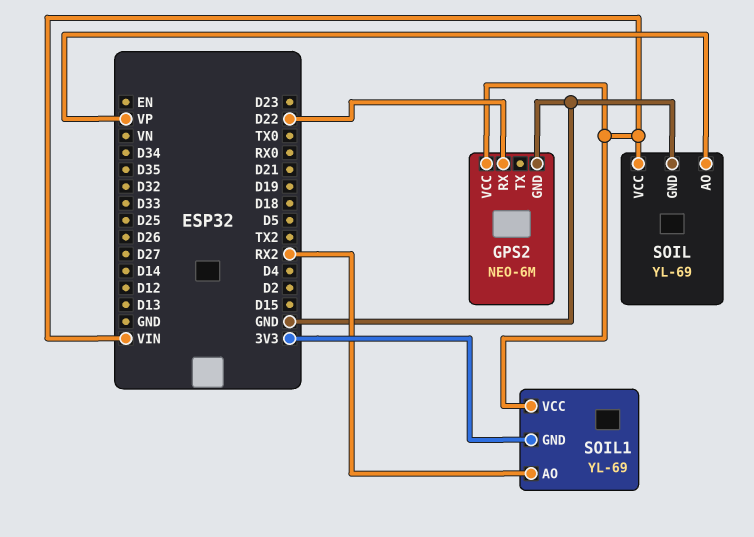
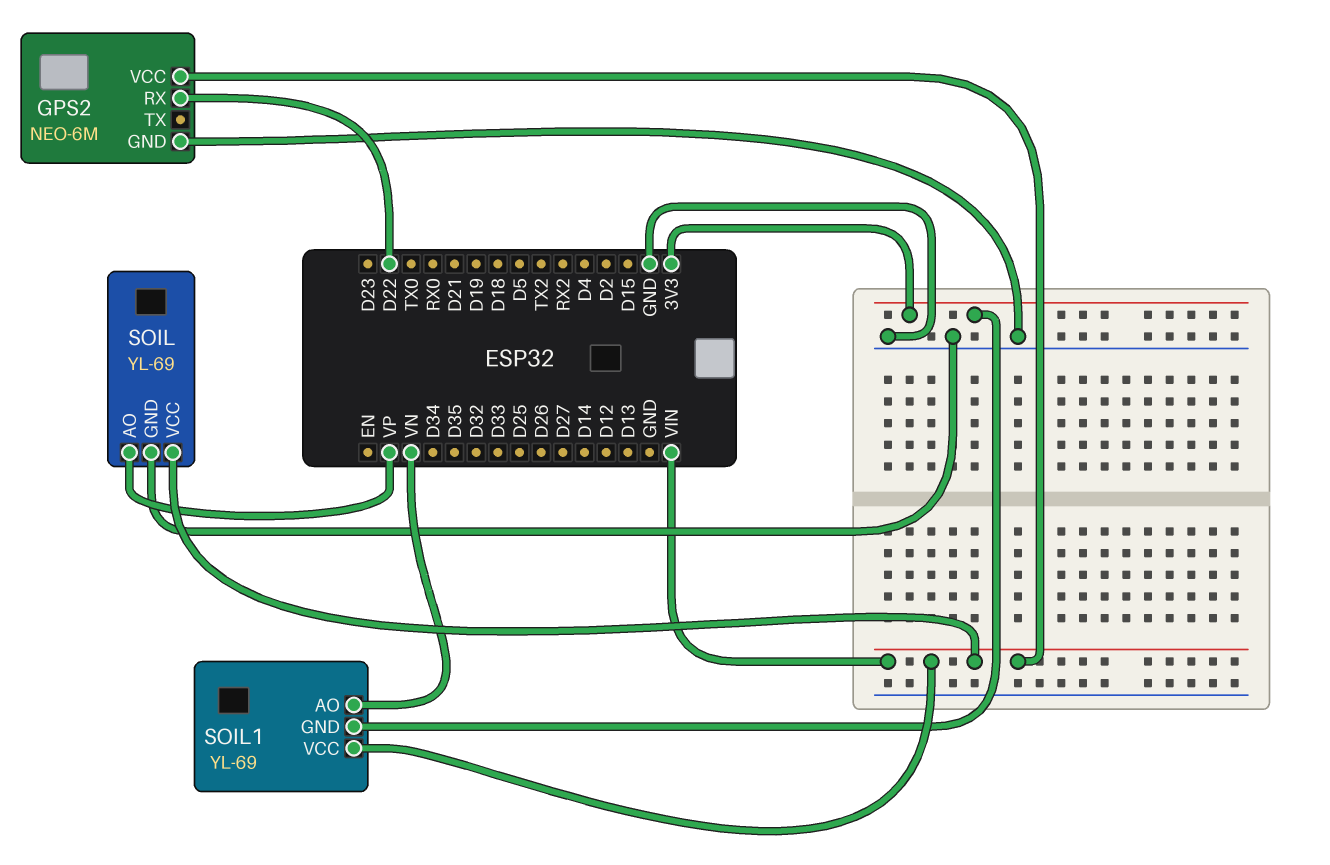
SOIL1 pin AO: RX2 -> VN

